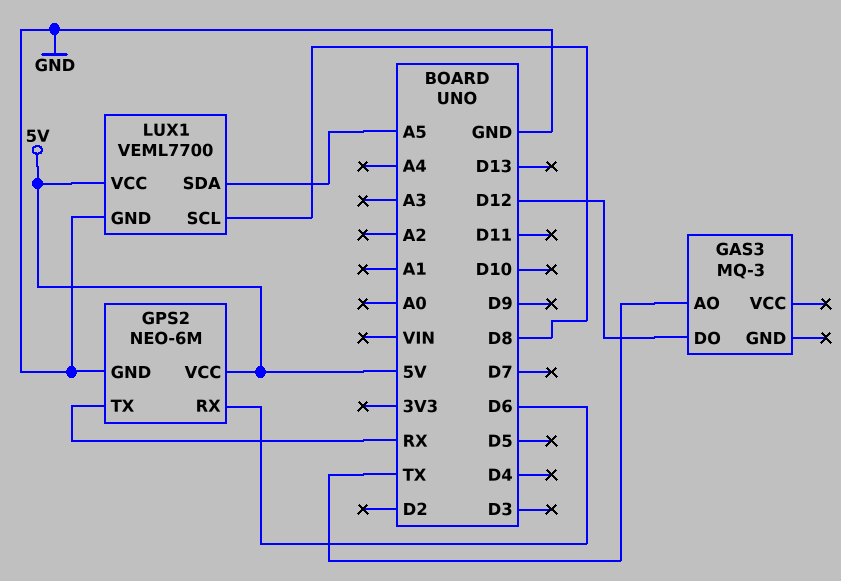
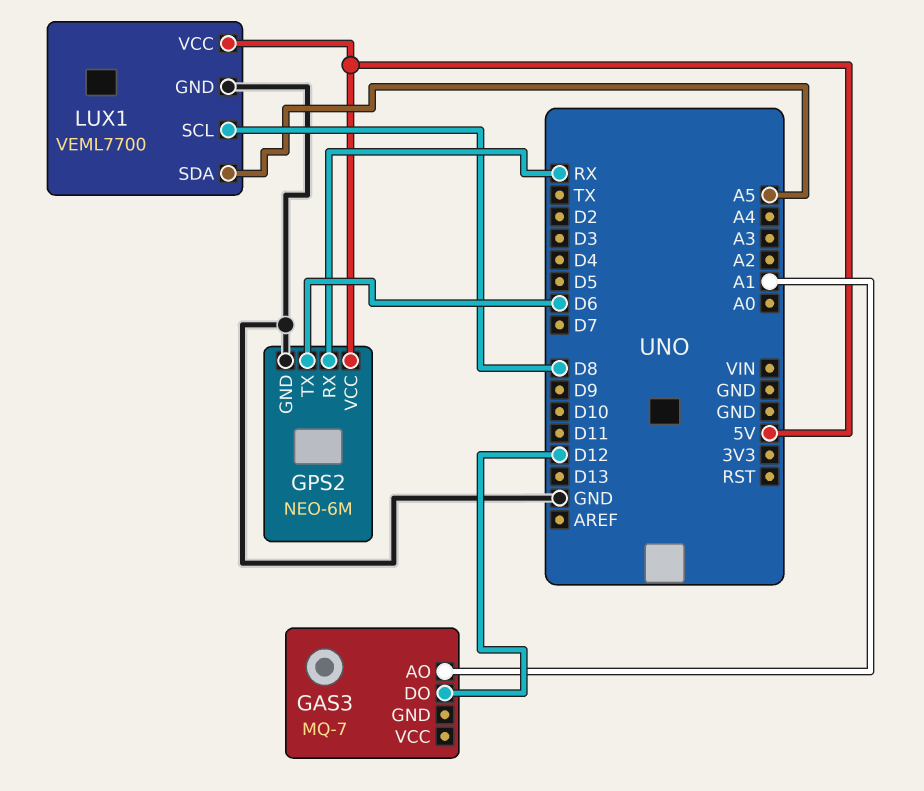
GAS3: MQ-3 -> MQ-7
GAS3 pin AO: TX -> A1
GPS2 pin RX: D6 -> RX
GPS2 pin TX: RX -> D6

